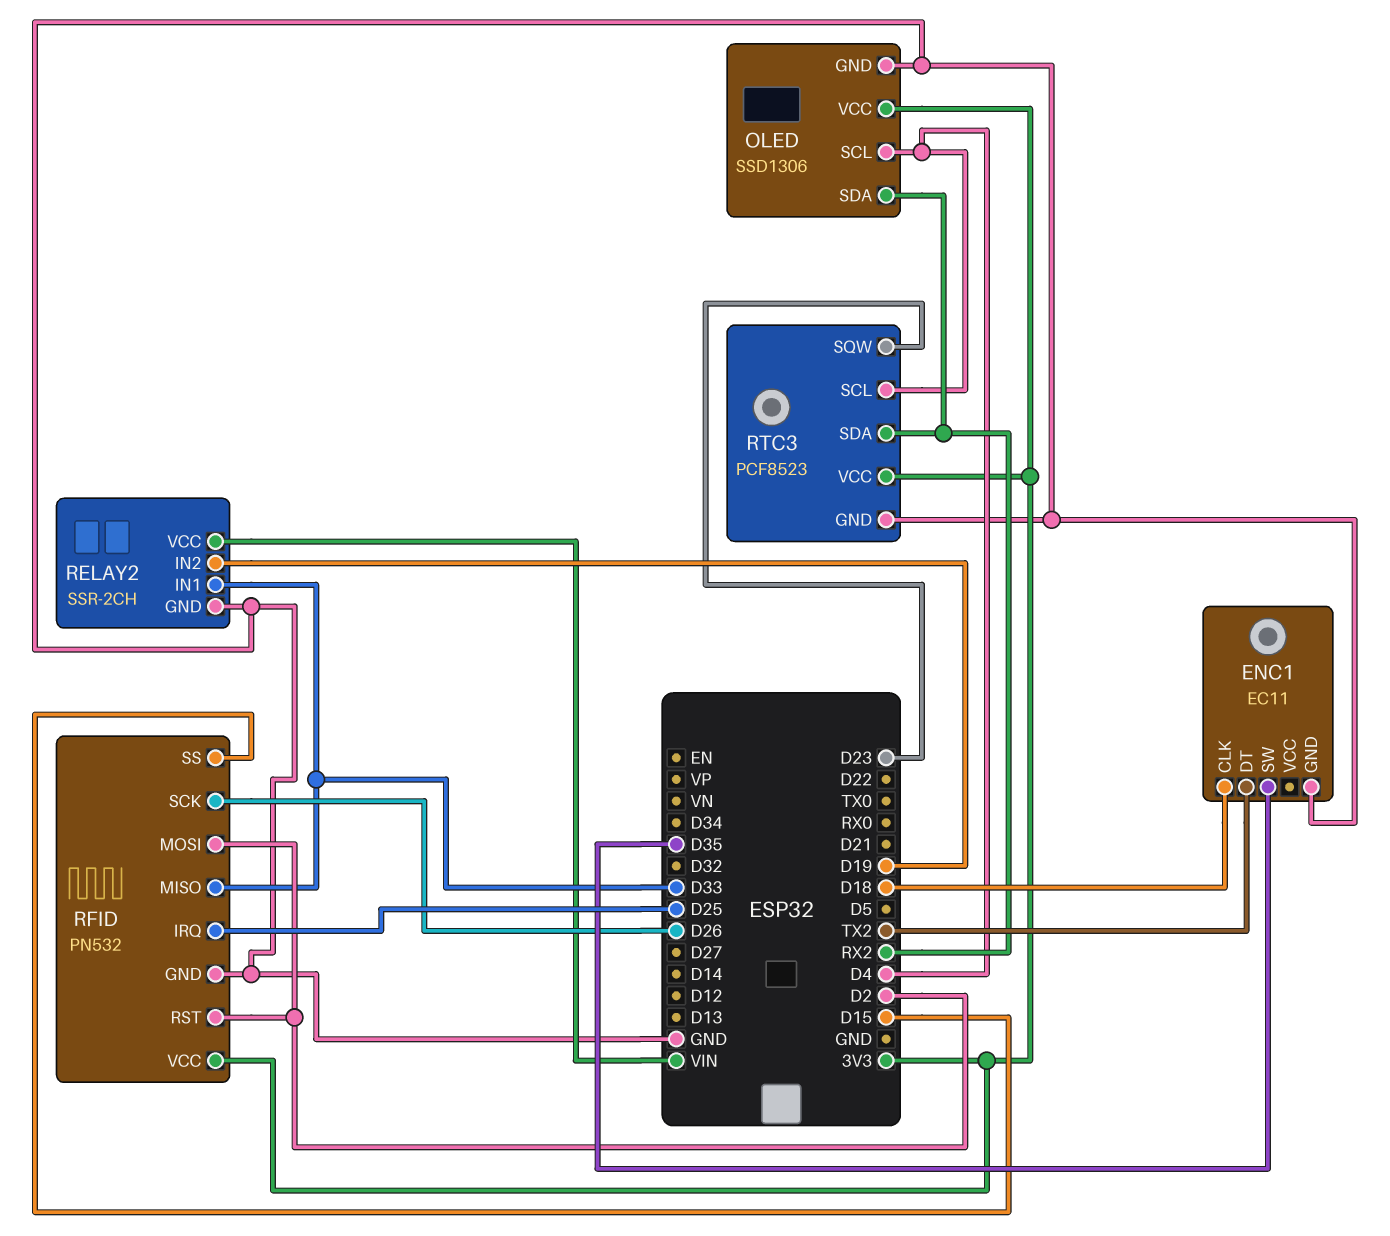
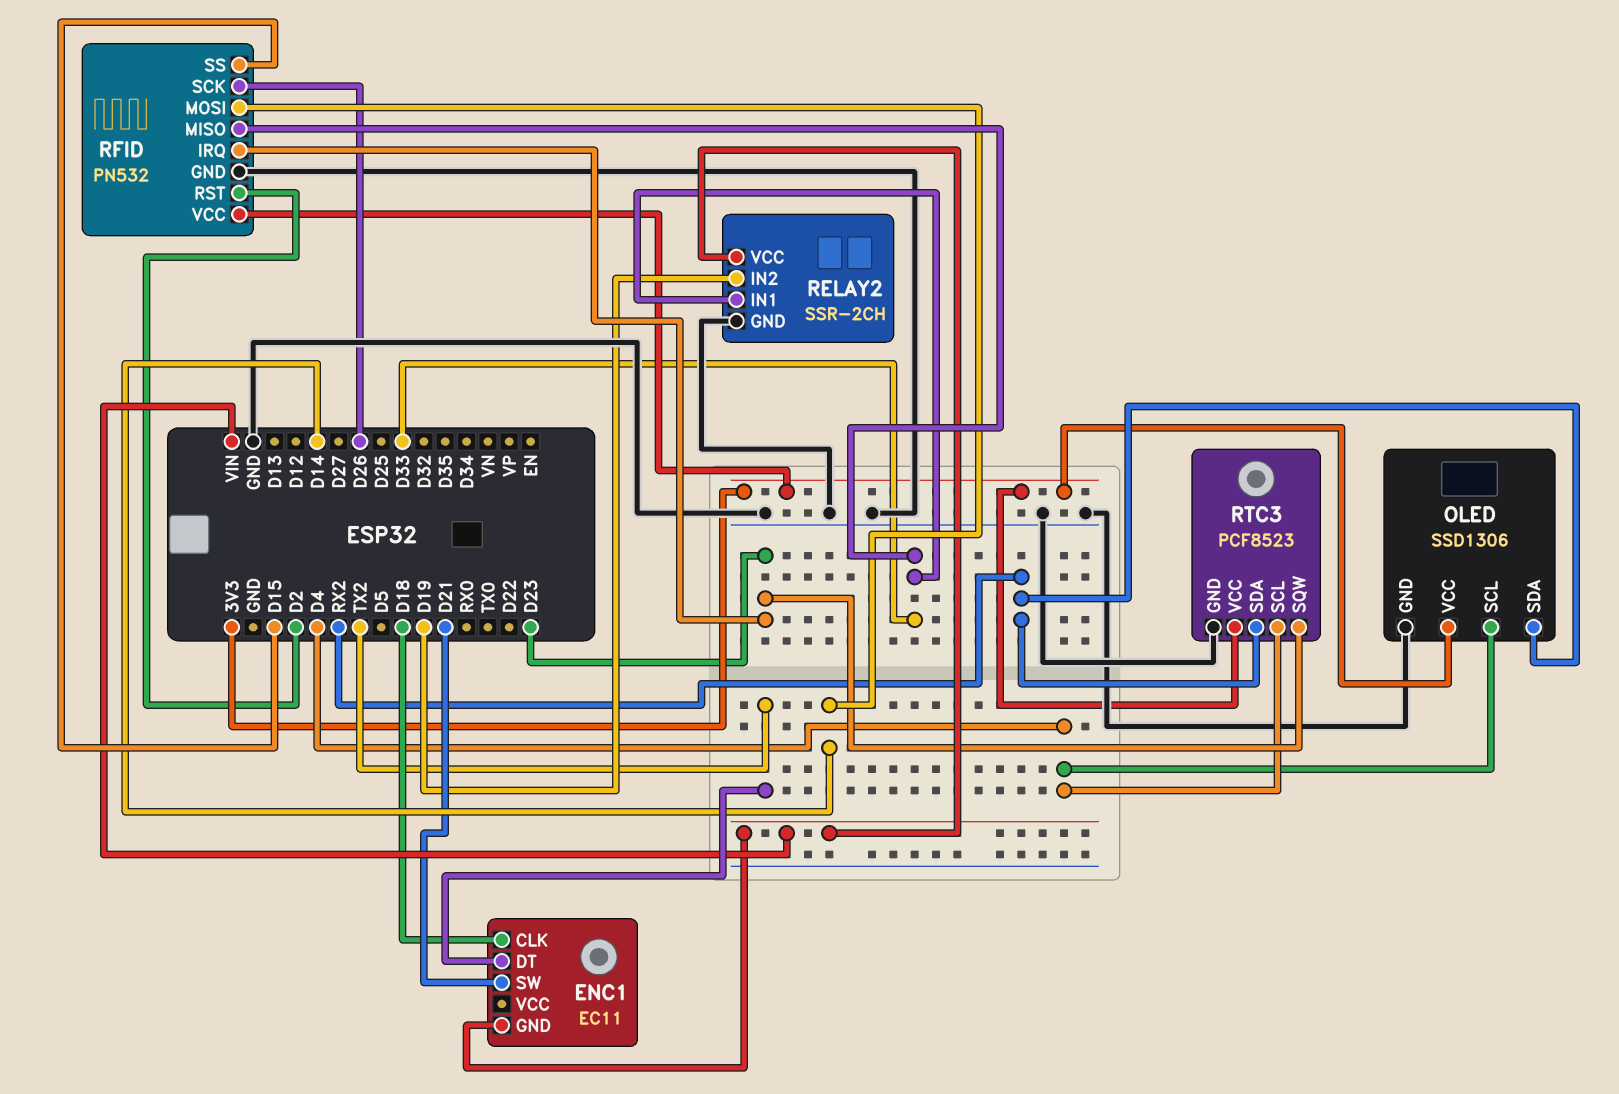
ENC1 pin GND: GND -> VIN
ENC1 pin SW: D35 -> D21
RFID pin IRQ: D25 -> D23
RFID pin MOSI: D2 -> D14

